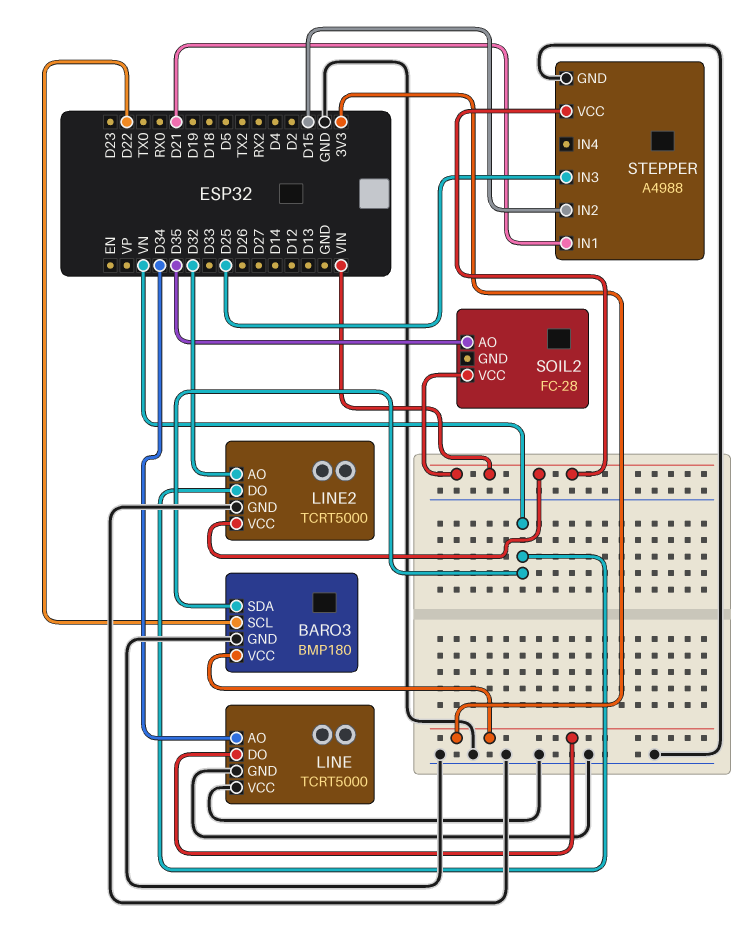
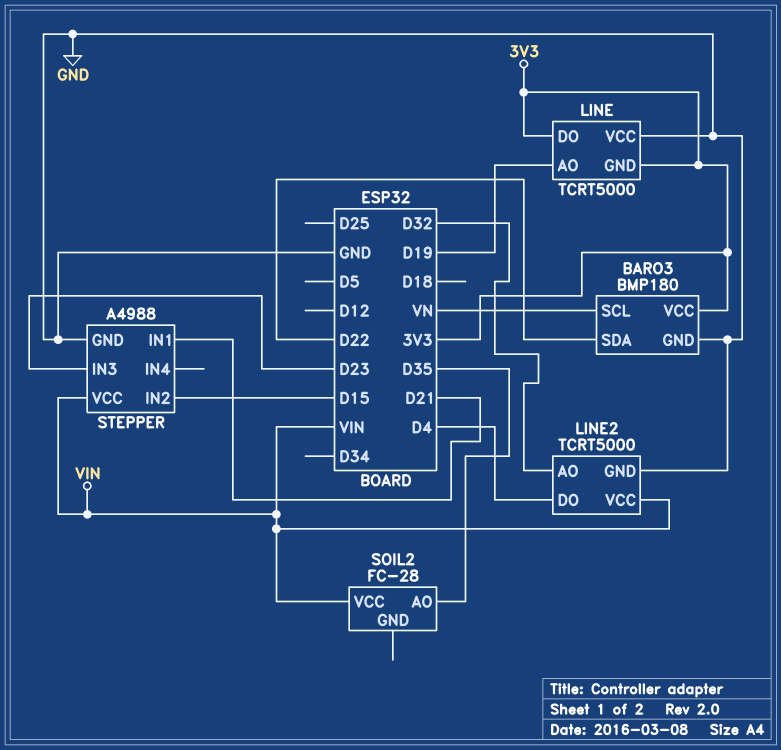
BARO3 pin SCL: D22 -> VN
BARO3 pin SDA: VN -> D22
LINE pin AO: D34 -> D19
LINE pin GND: GND -> 3V3
LINE2 pin DO: VN -> D4
STEPPER pin IN3: D25 -> D23

